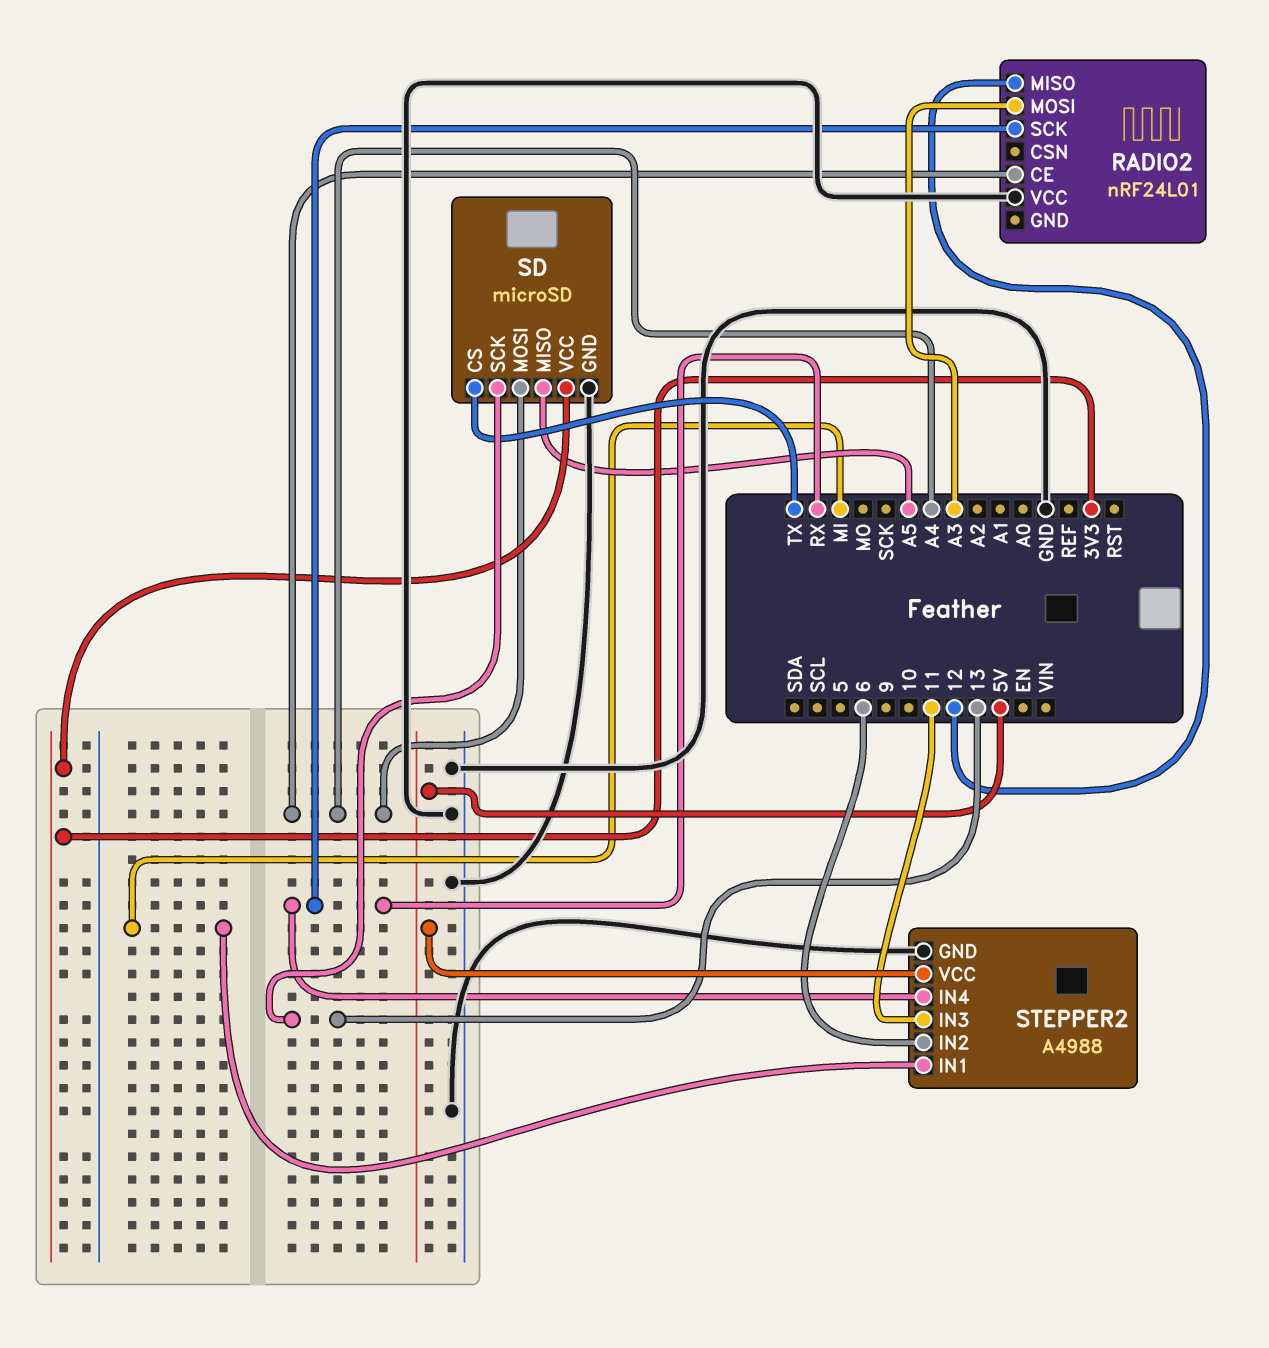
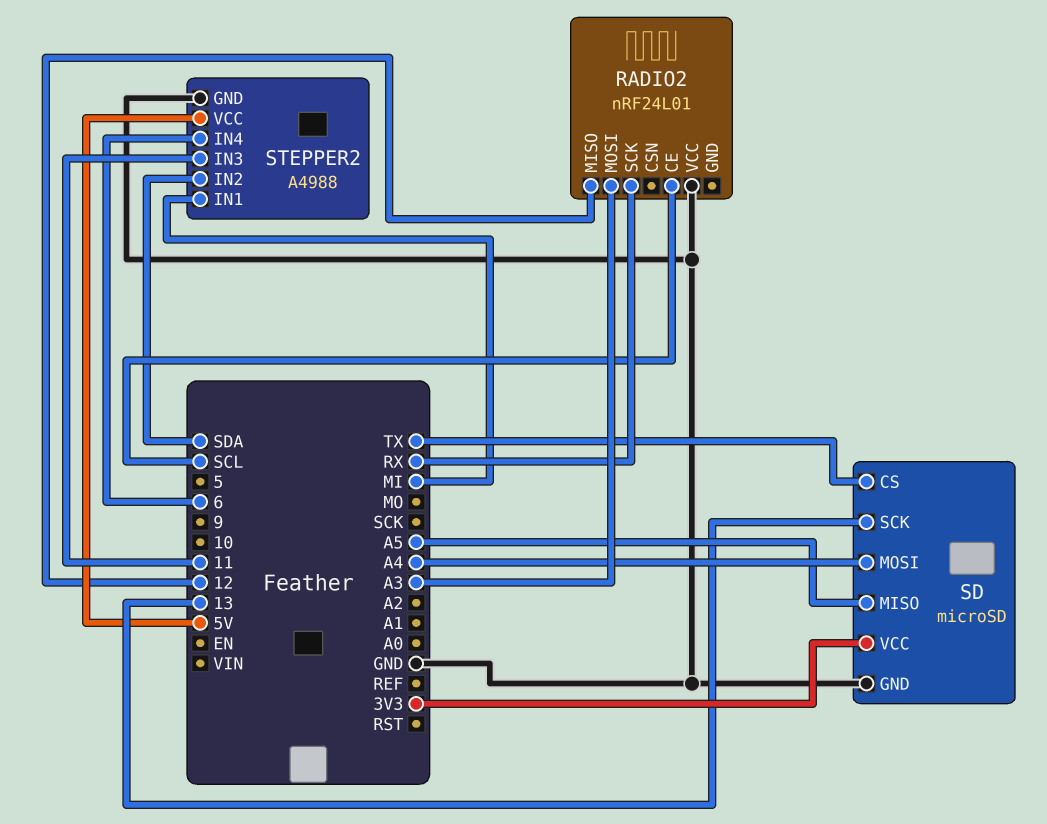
RADIO2 pin CE: A4 -> SCL
STEPPER2 pin IN2: 6 -> SDA
STEPPER2 pin IN4: RX -> 6

